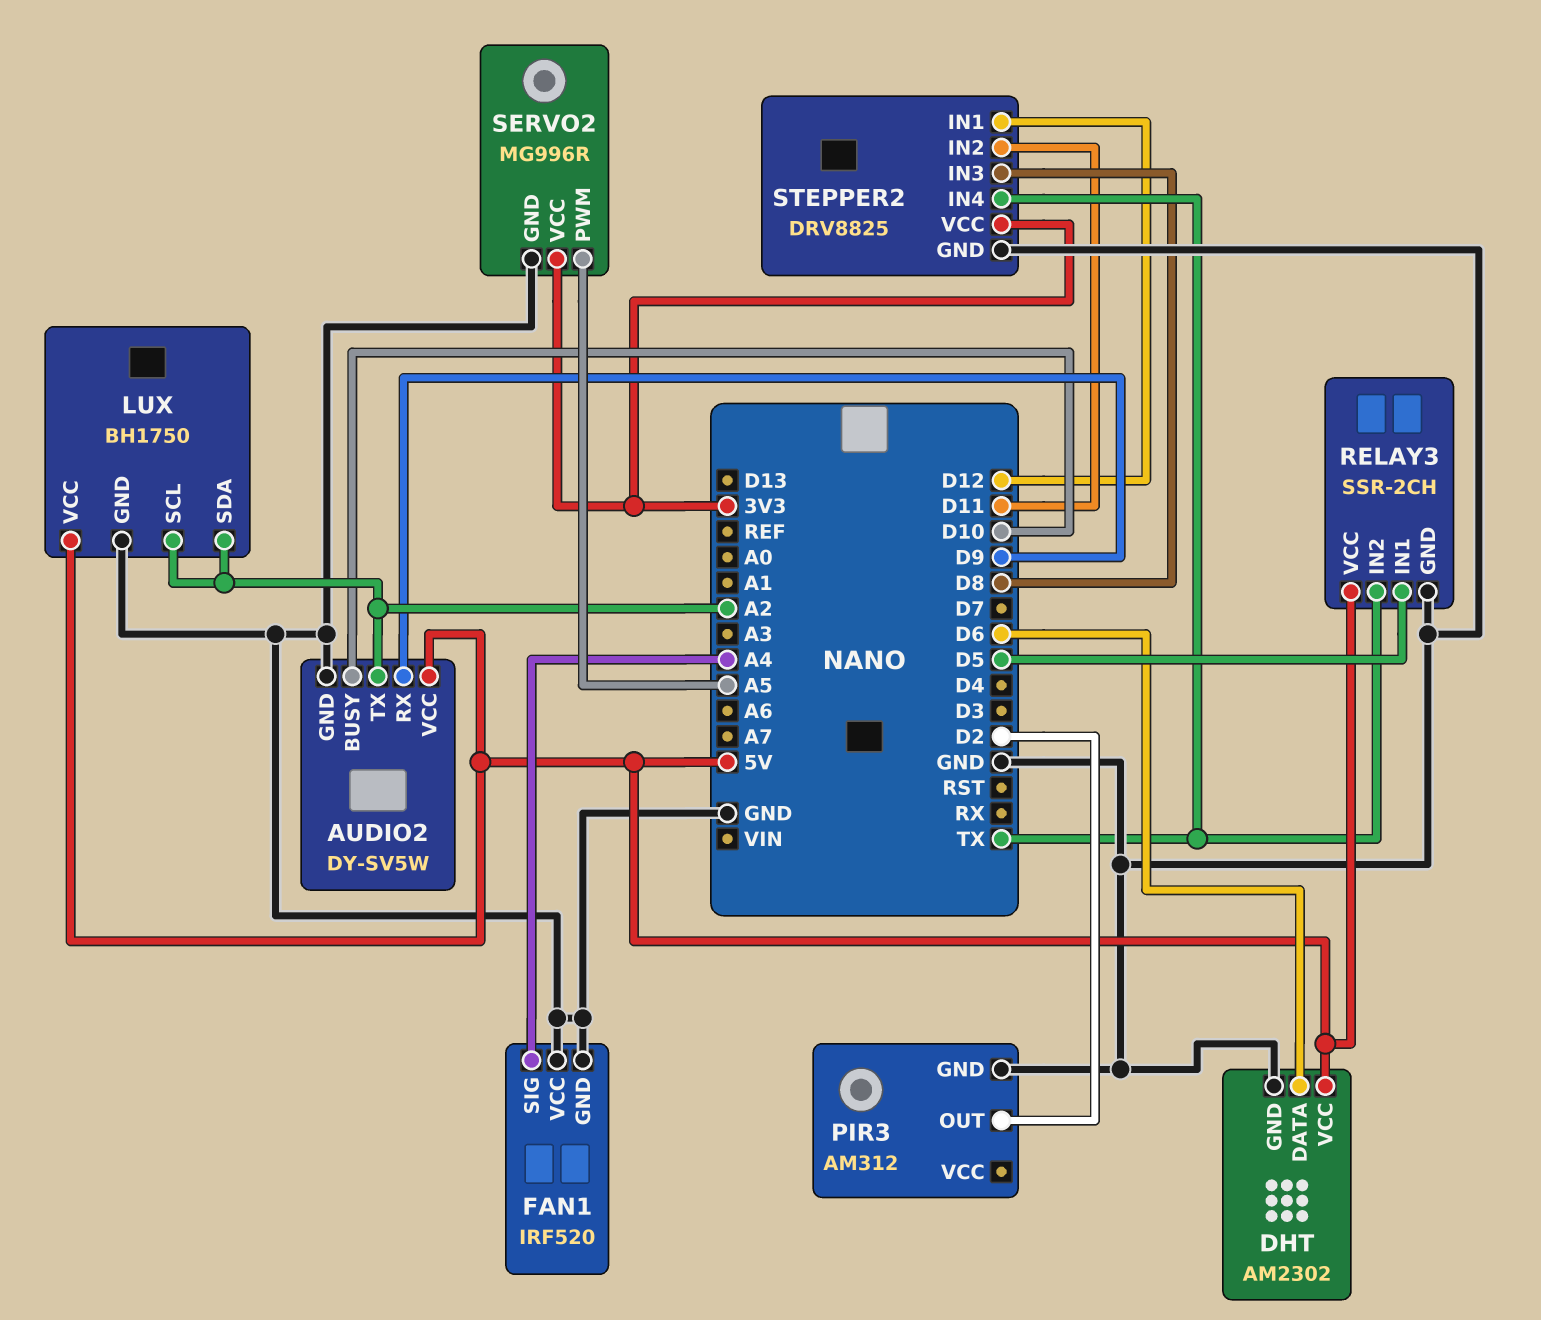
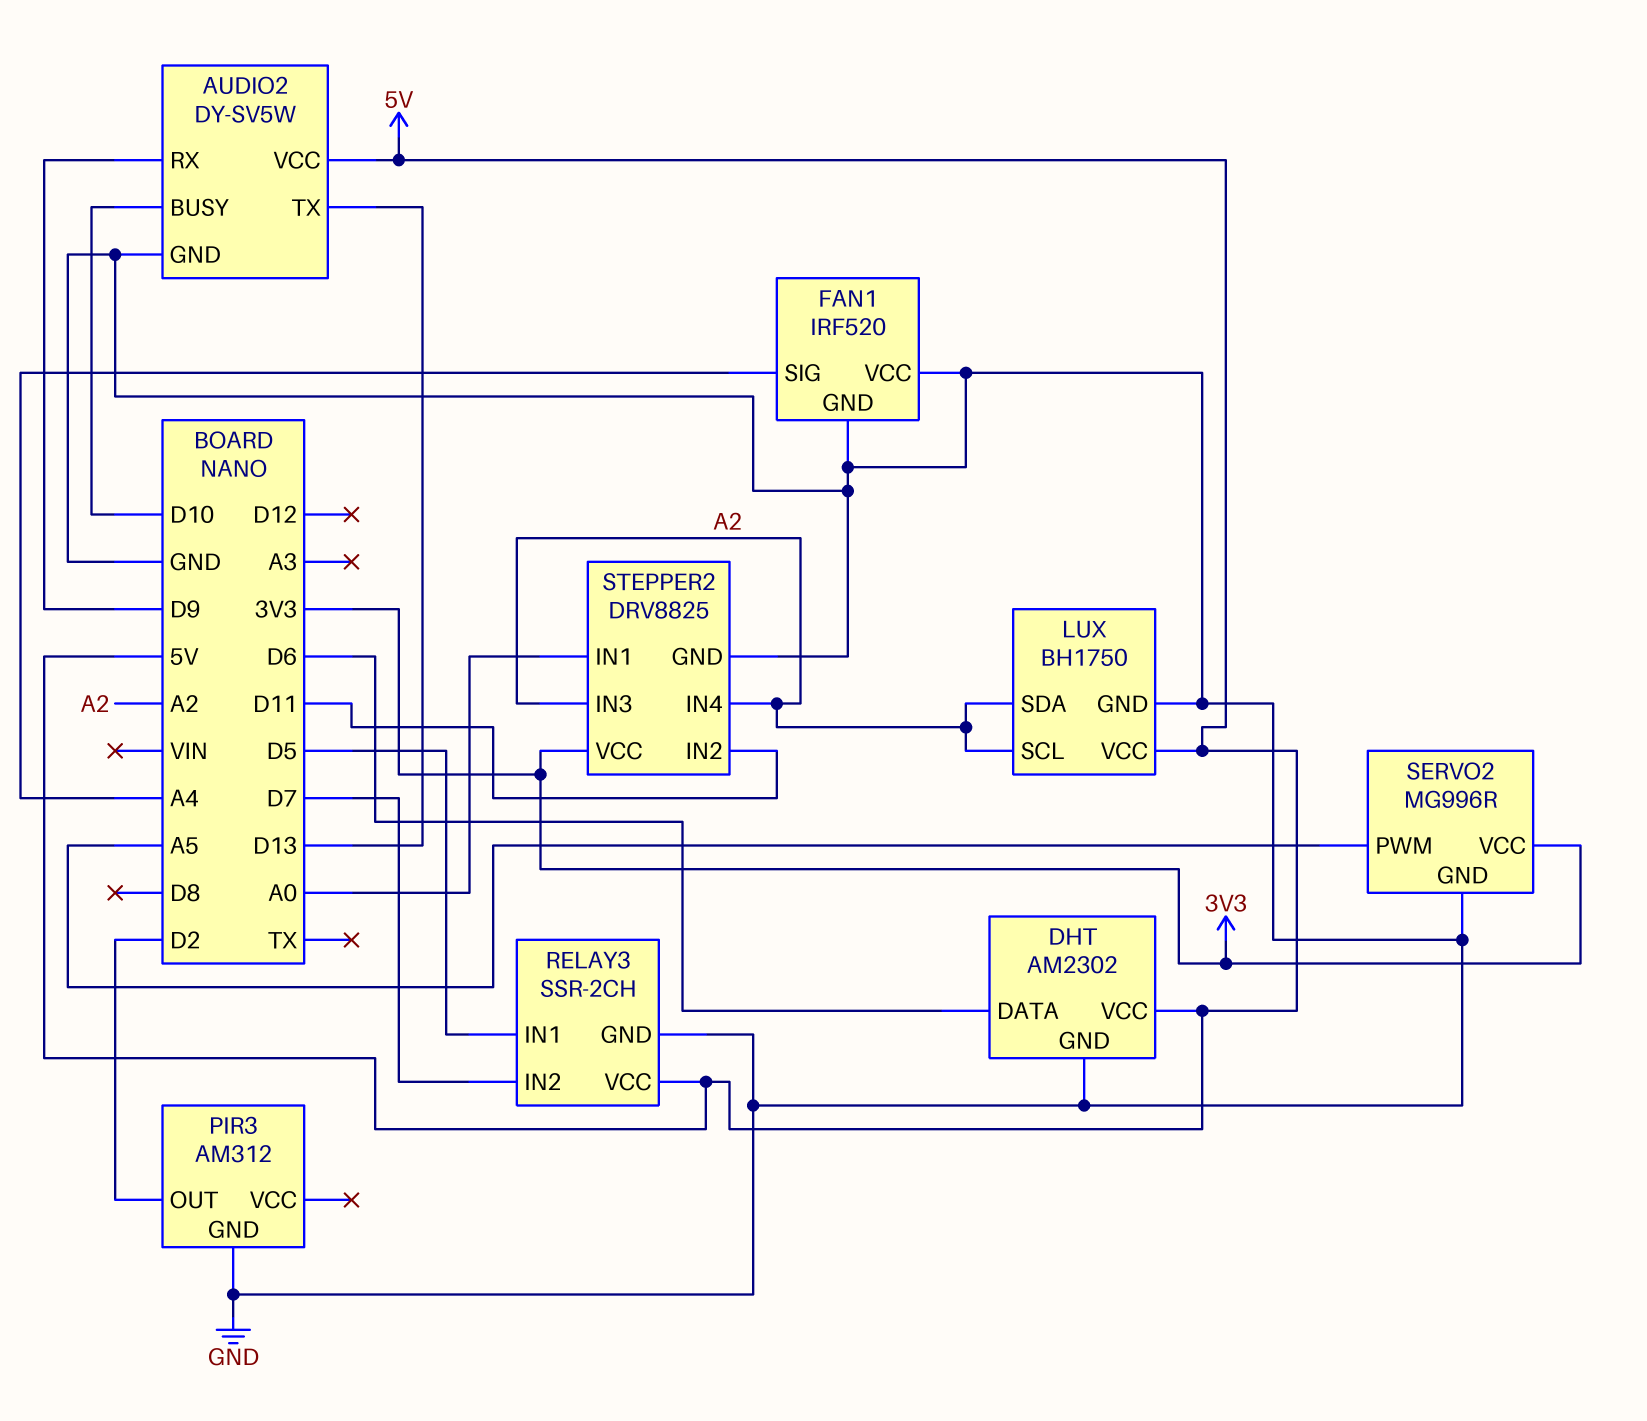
AUDIO2 pin TX: A2 -> D13
RELAY3 pin IN2: TX -> D7
STEPPER2 pin IN1: D12 -> A0
STEPPER2 pin IN3: D8 -> A2
STEPPER2 pin IN4: TX -> A2

